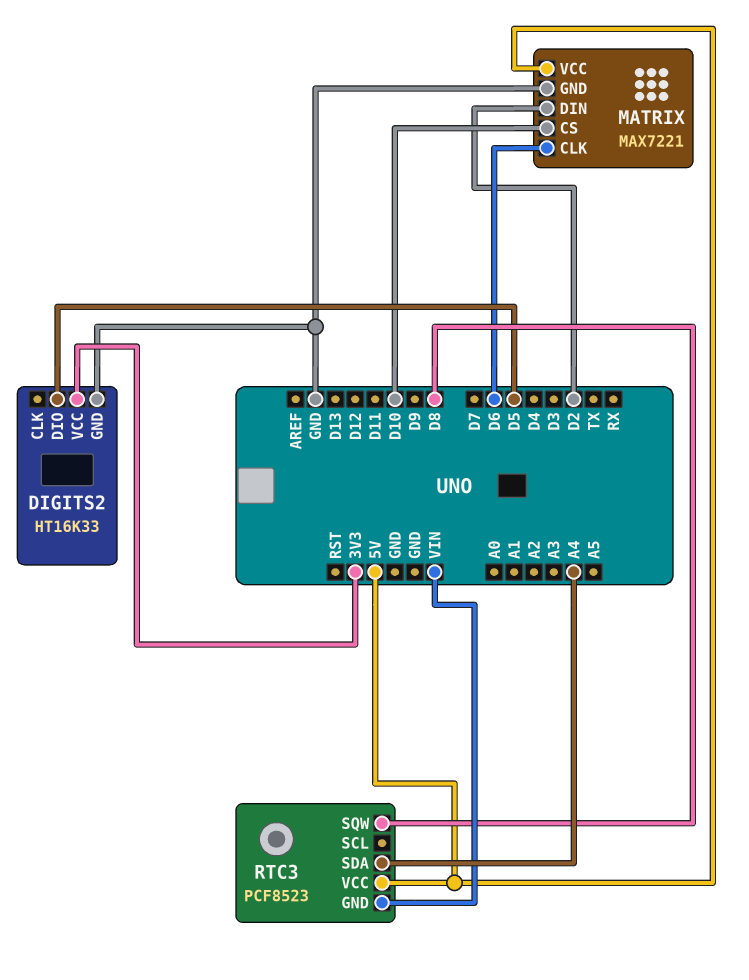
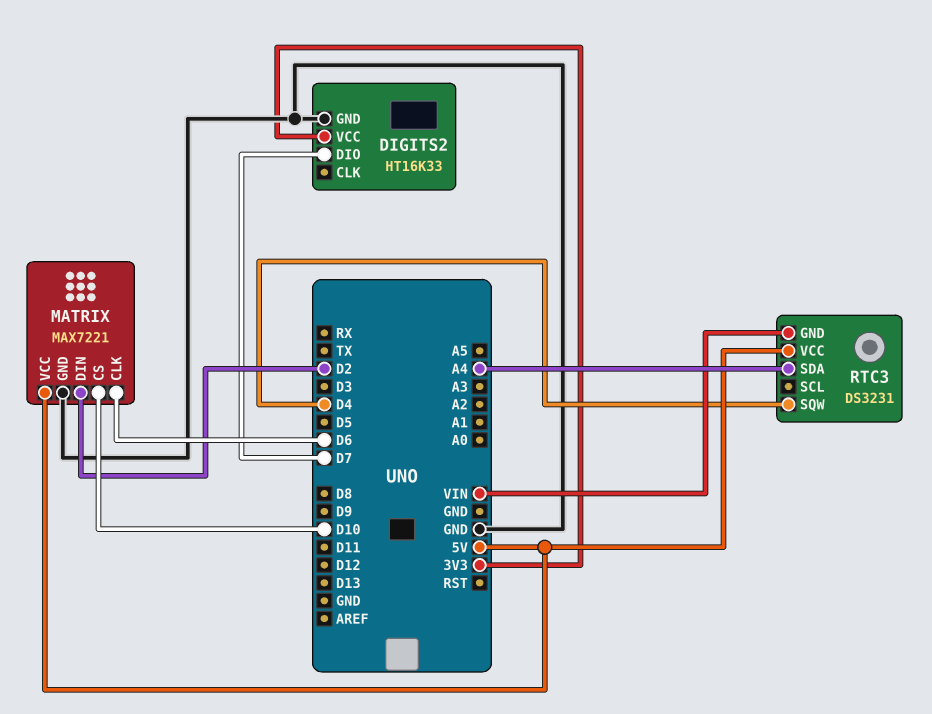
DIGITS2 pin DIO: D5 -> D7
RTC3: PCF8523 -> DS3231
RTC3 pin SQW: D8 -> D4

